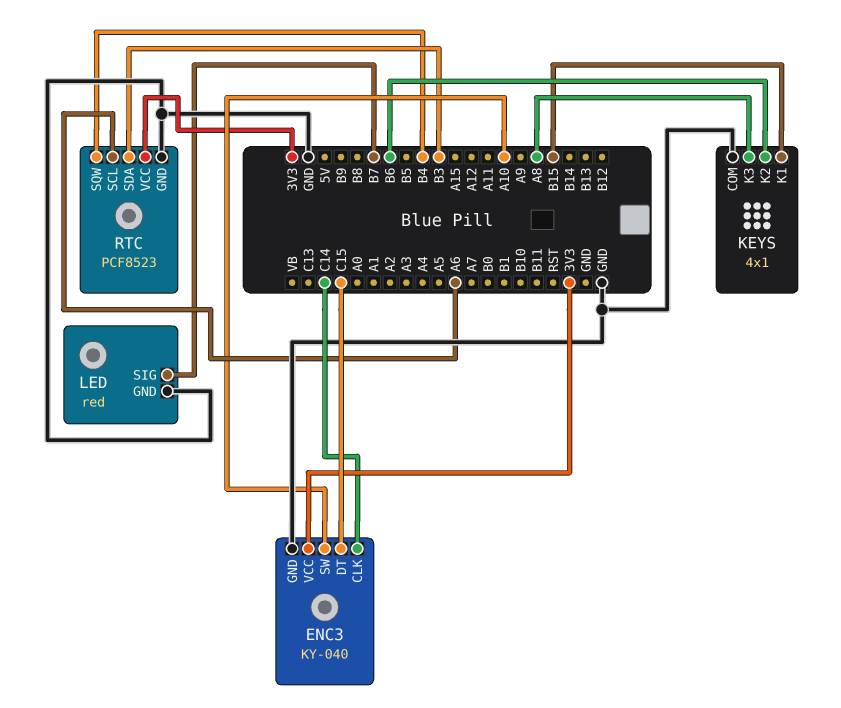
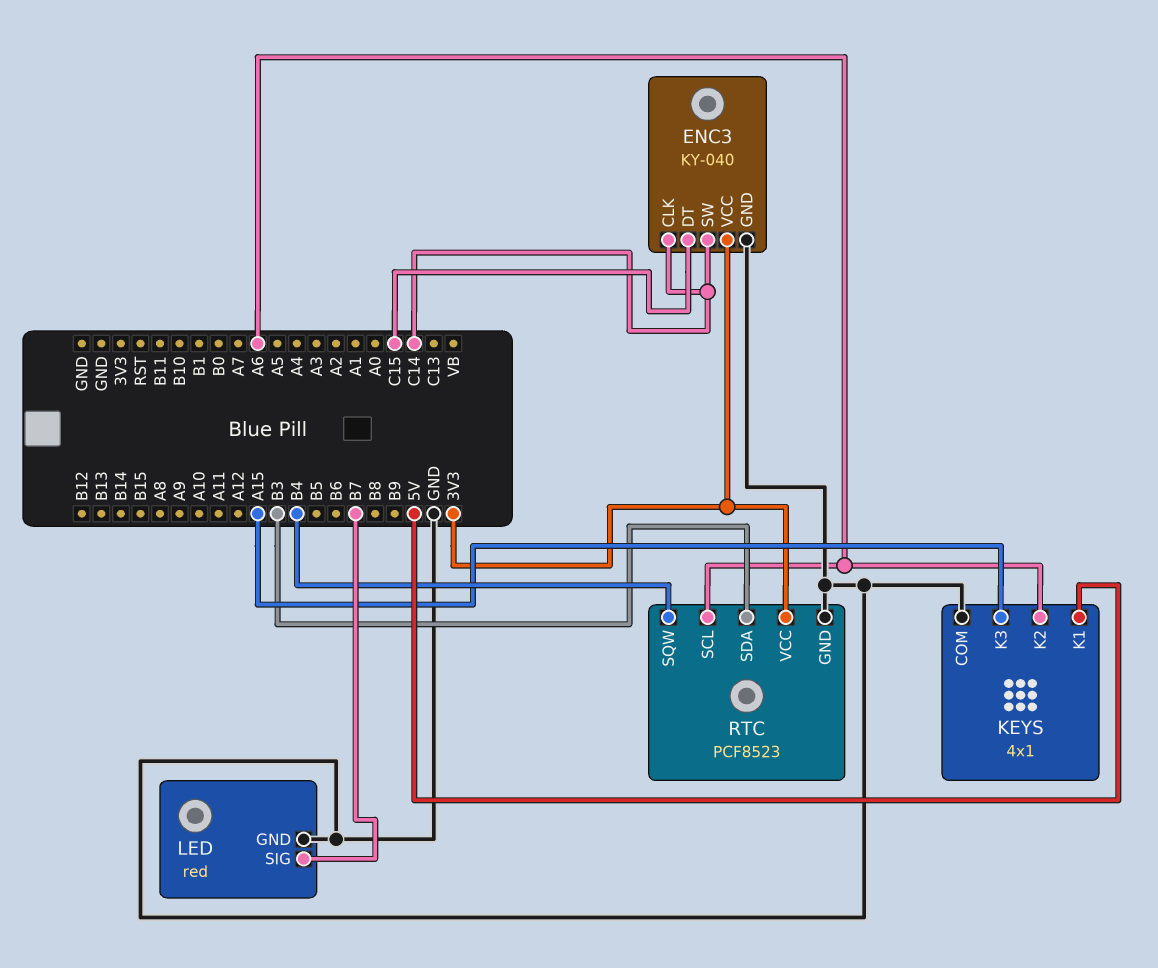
ENC3 pin SW: A10 -> C14
KEYS pin K1: B15 -> 5V
KEYS pin K2: B6 -> A6
KEYS pin K3: A8 -> A15

